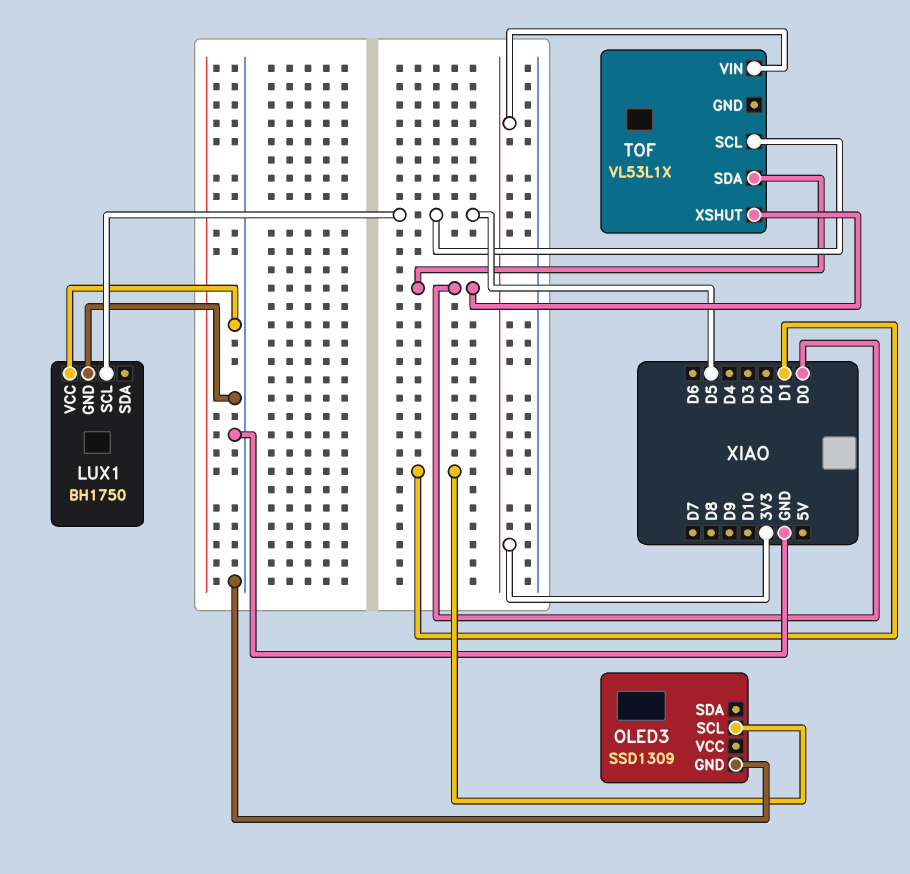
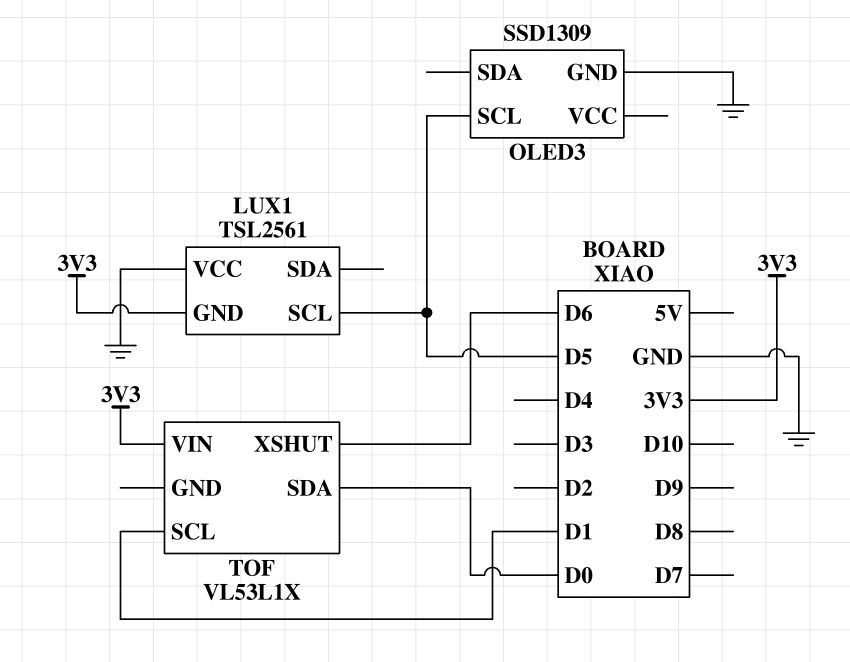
LUX1: BH1750 -> TSL2561
LUX1 pin GND: GND -> 3V3
OLED3 pin SCL: D1 -> D5
TOF pin SCL: D5 -> D1
TOF pin XSHUT: D0 -> D6

